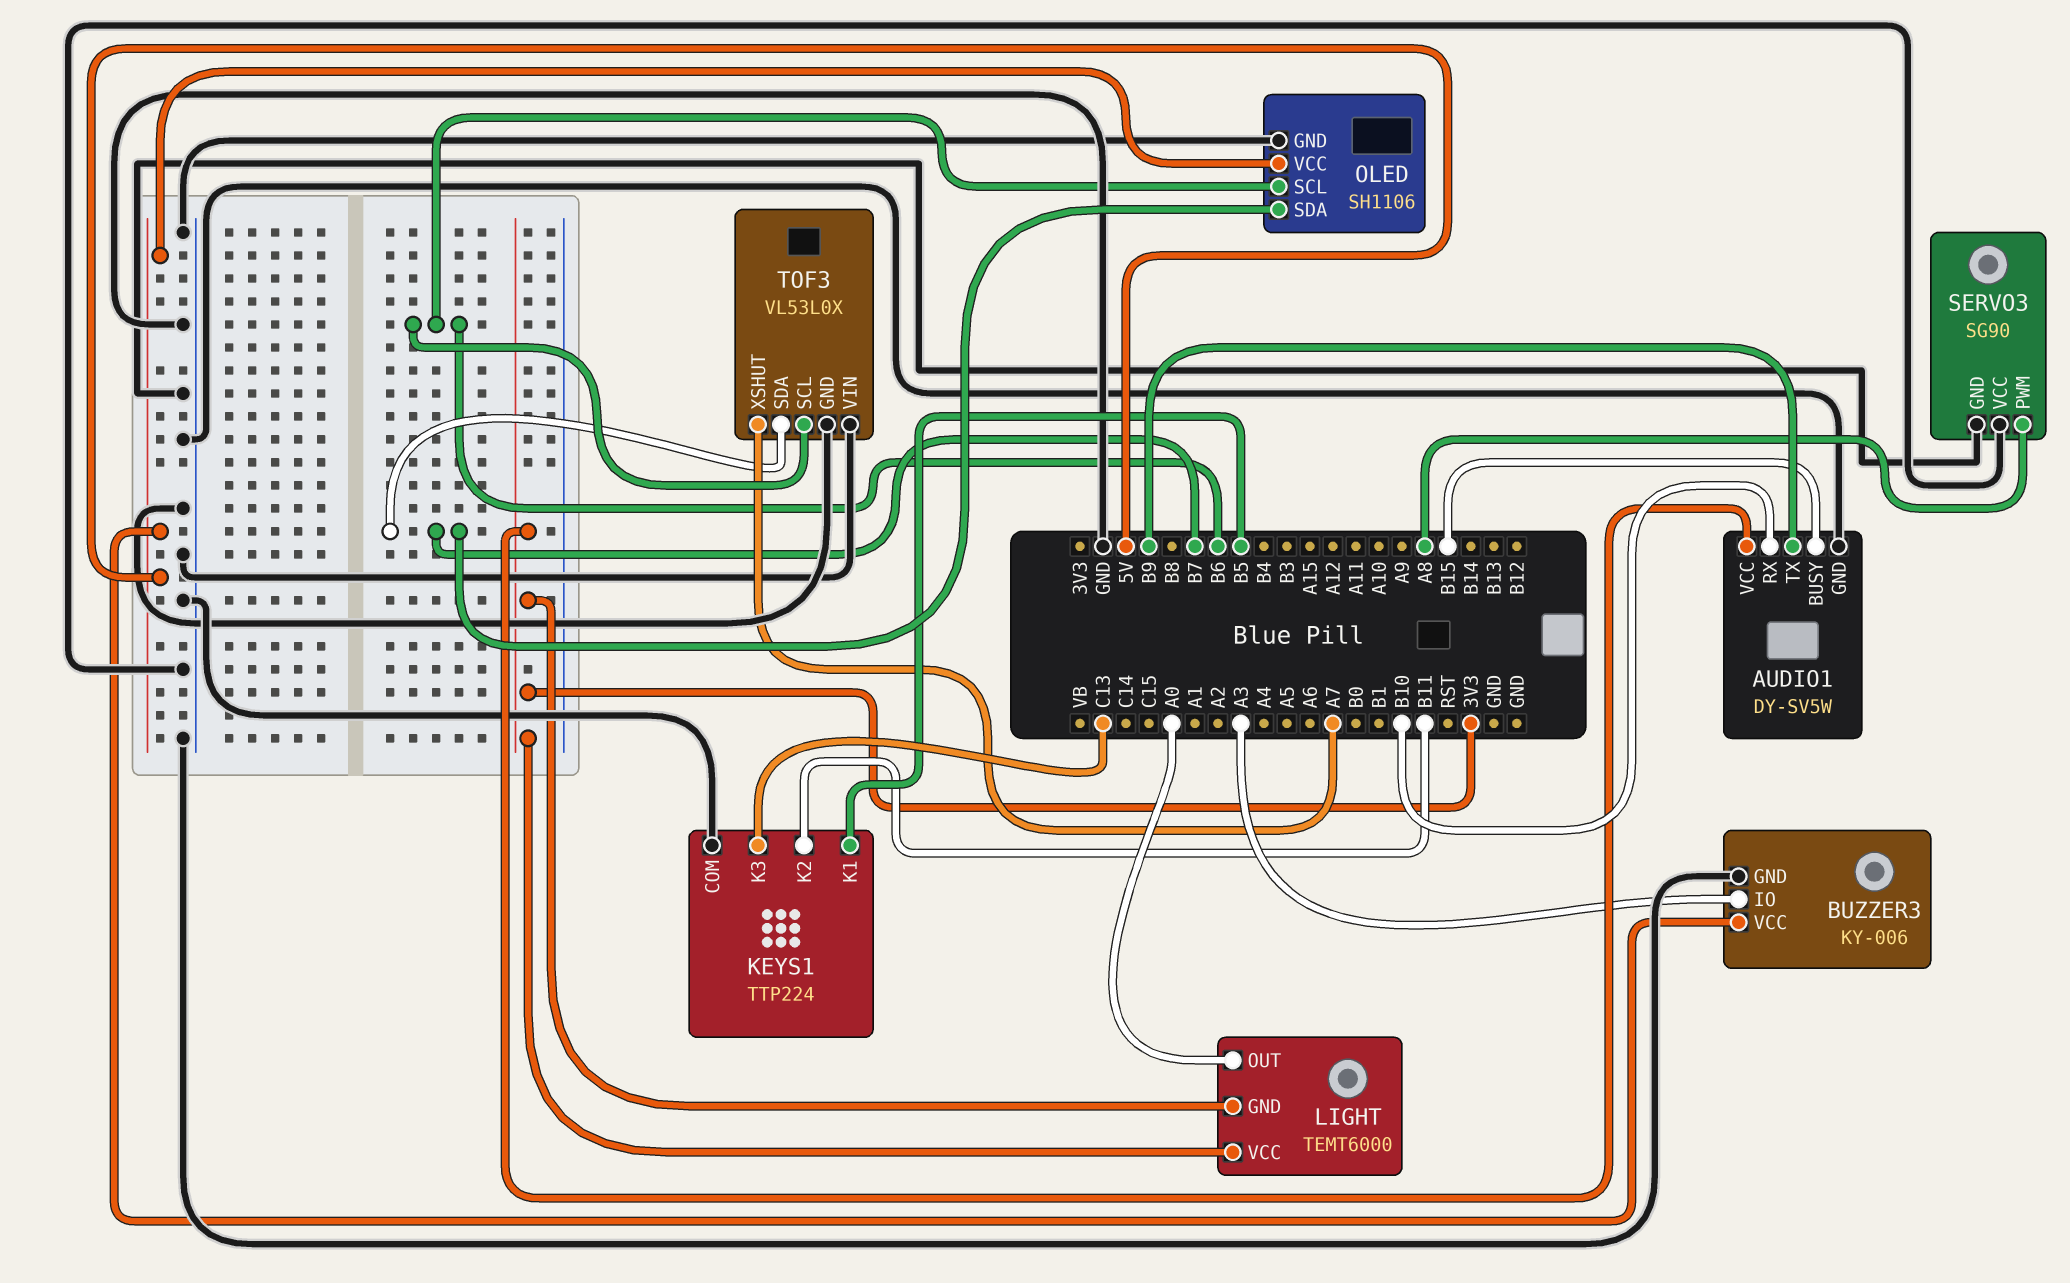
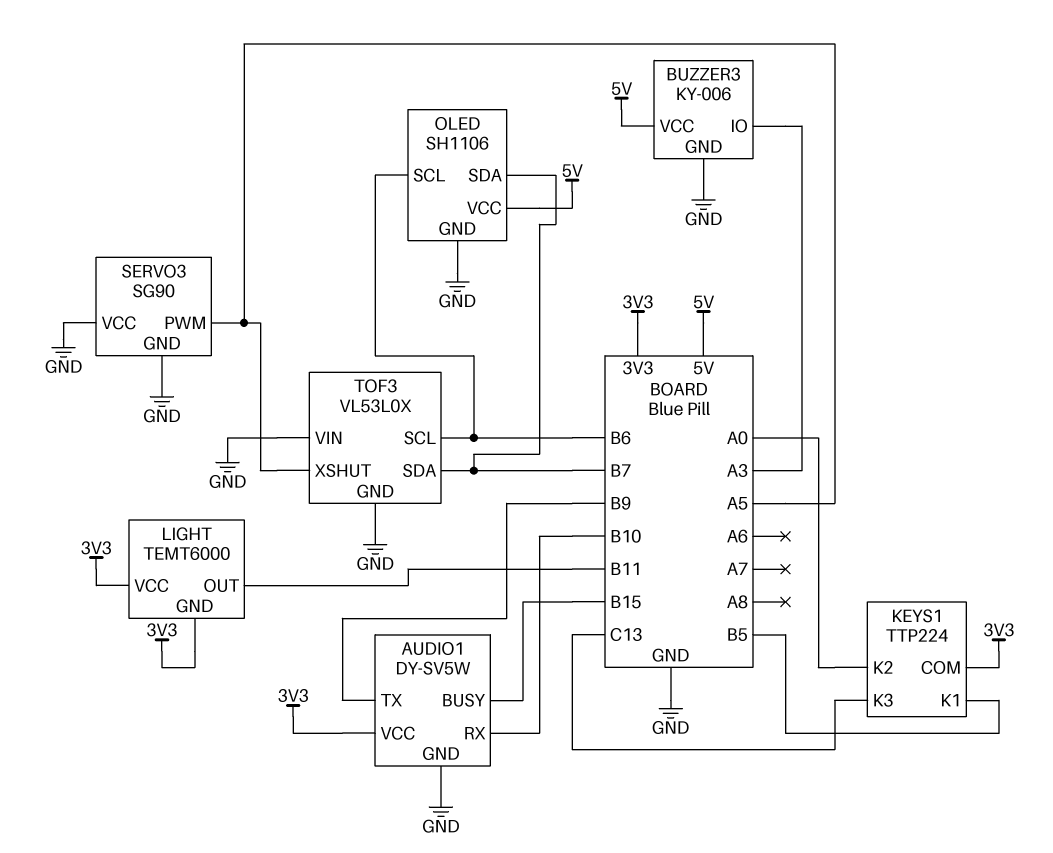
KEYS1 pin COM: GND -> 3V3
KEYS1 pin K2: B11 -> A0
LIGHT pin OUT: A0 -> B11
SERVO3 pin PWM: A8 -> A5
TOF3 pin XSHUT: A7 -> A5

